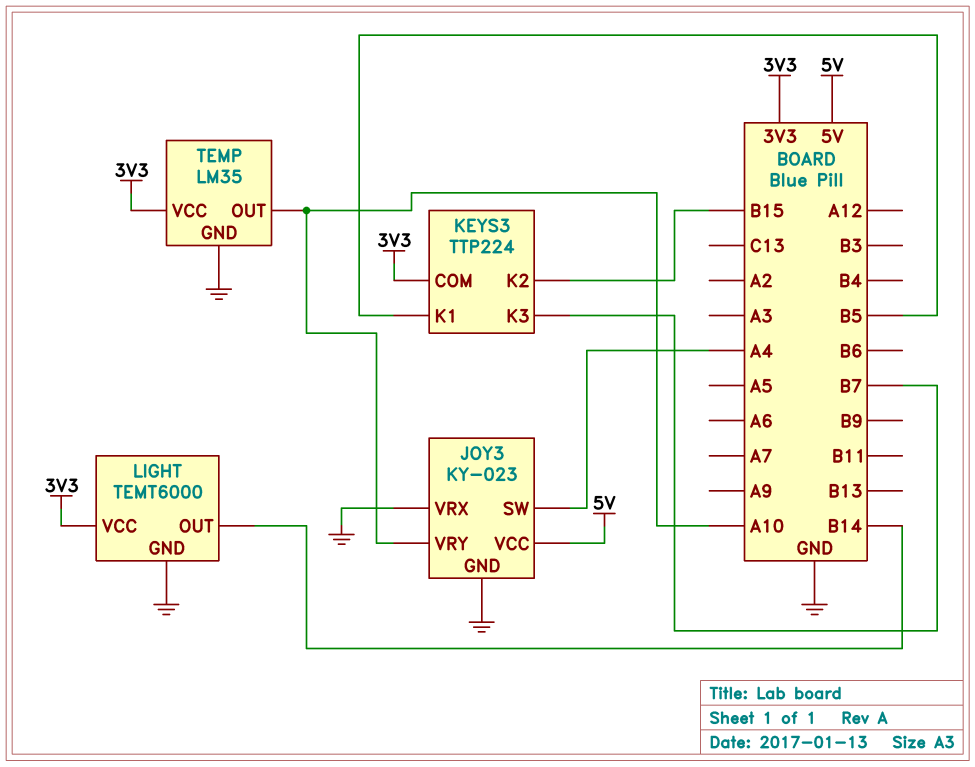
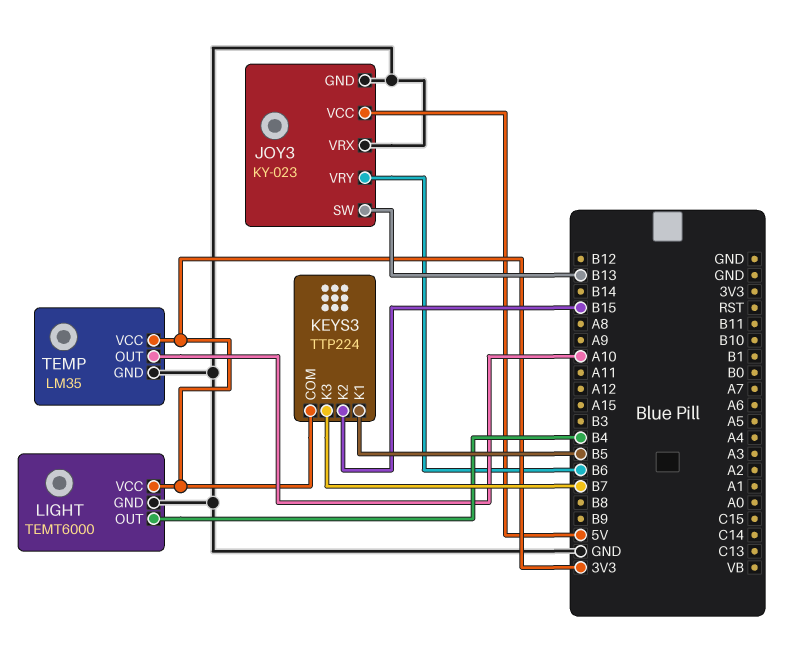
JOY3 pin SW: A4 -> B13
JOY3 pin VRY: A10 -> B6
LIGHT pin OUT: B14 -> B4

